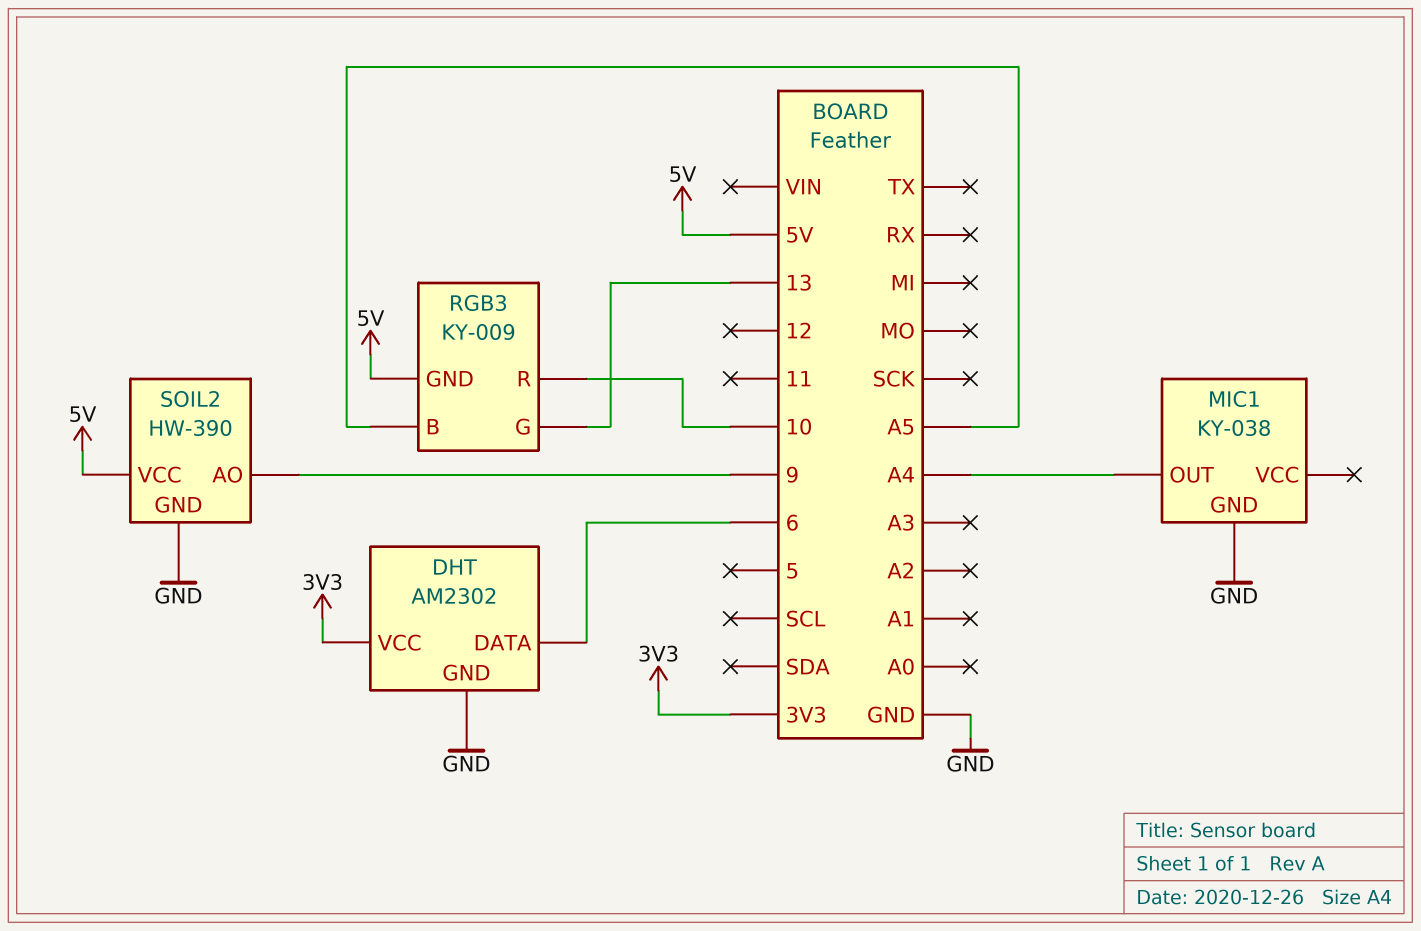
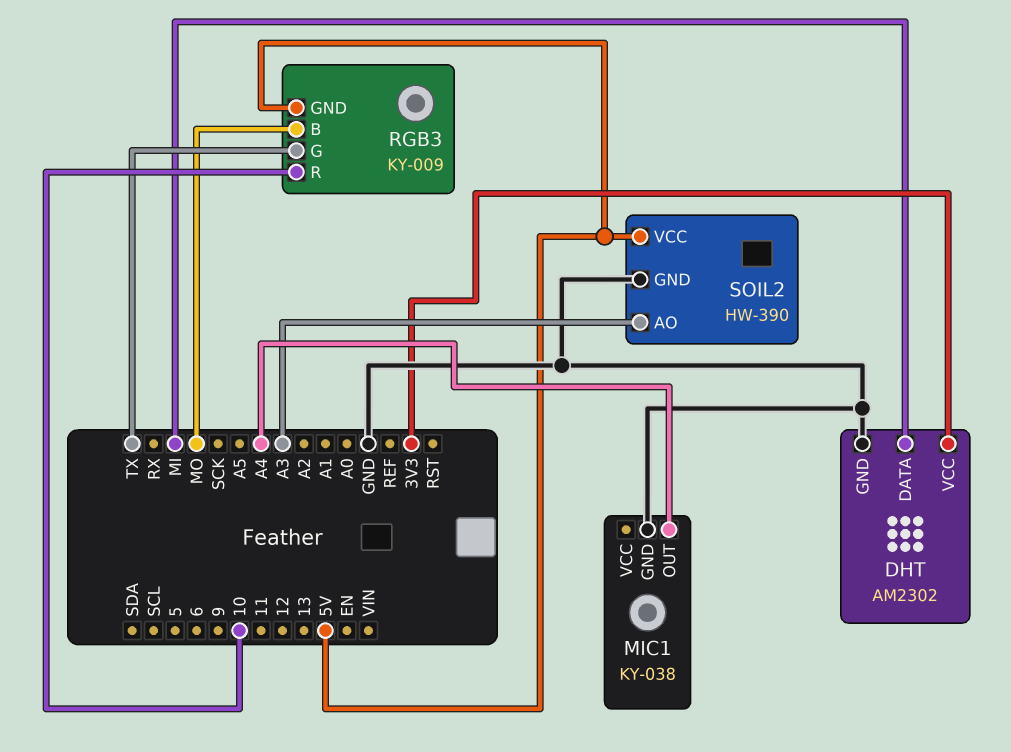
DHT pin DATA: 6 -> MI
RGB3 pin B: A5 -> MO
RGB3 pin G: 13 -> TX
SOIL2 pin AO: 9 -> A3

